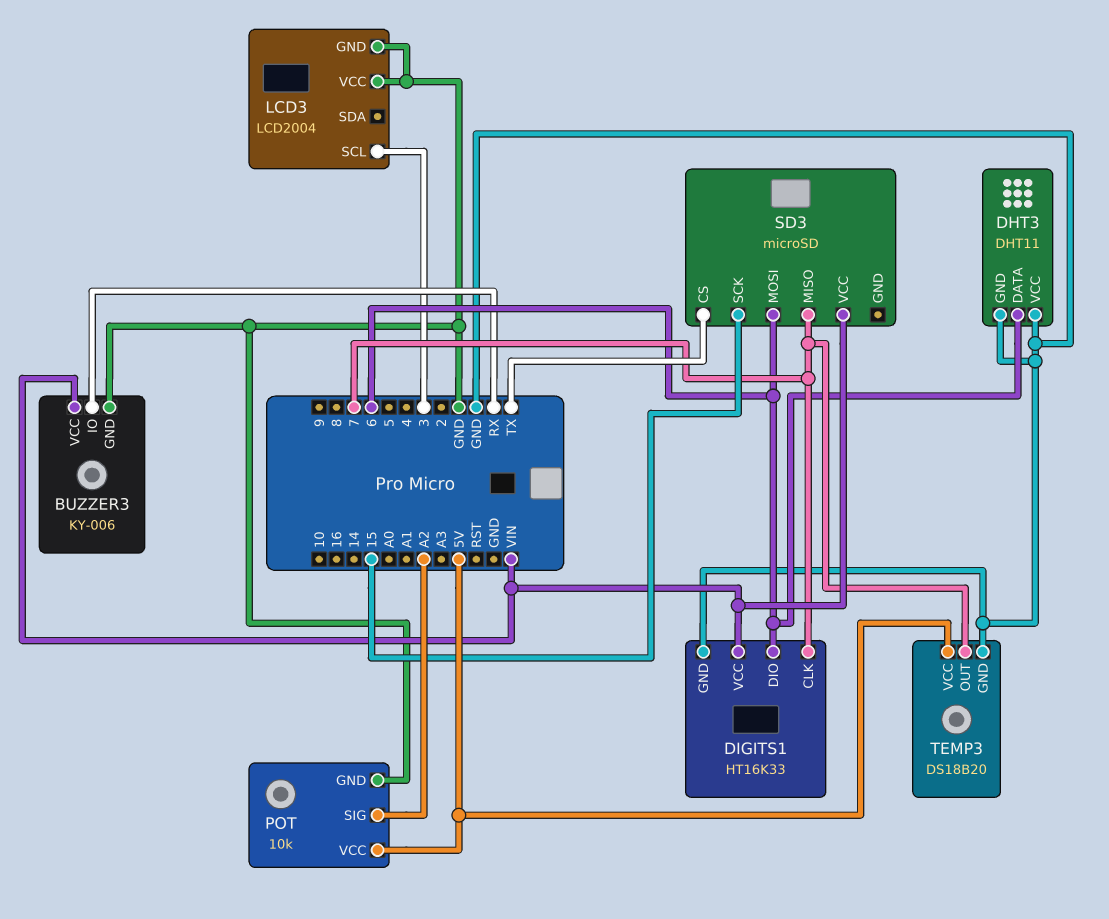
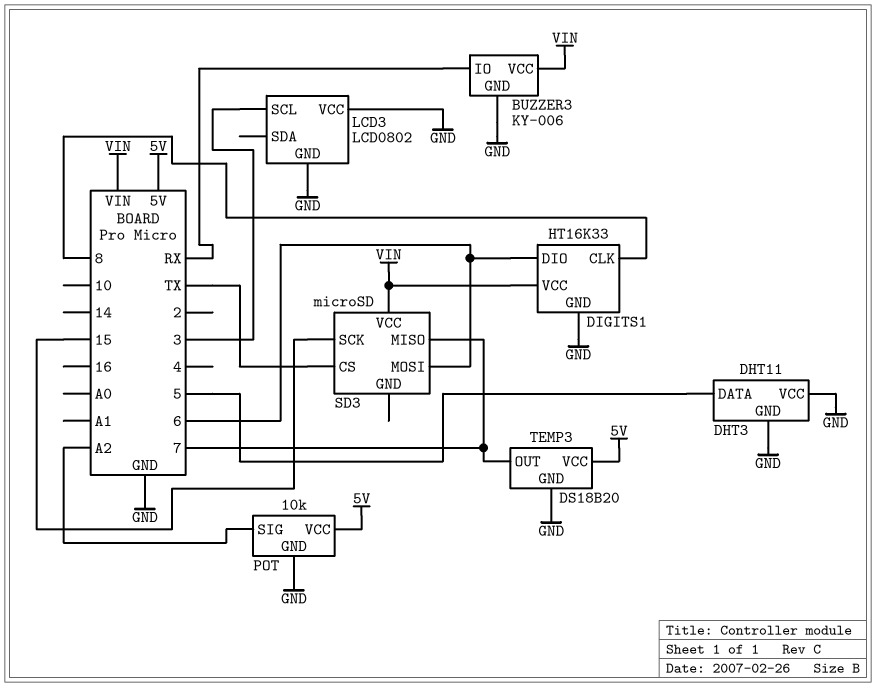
DHT3 pin DATA: 6 -> 5
DIGITS1 pin CLK: 7 -> 8
LCD3: LCD2004 -> LCD0802

